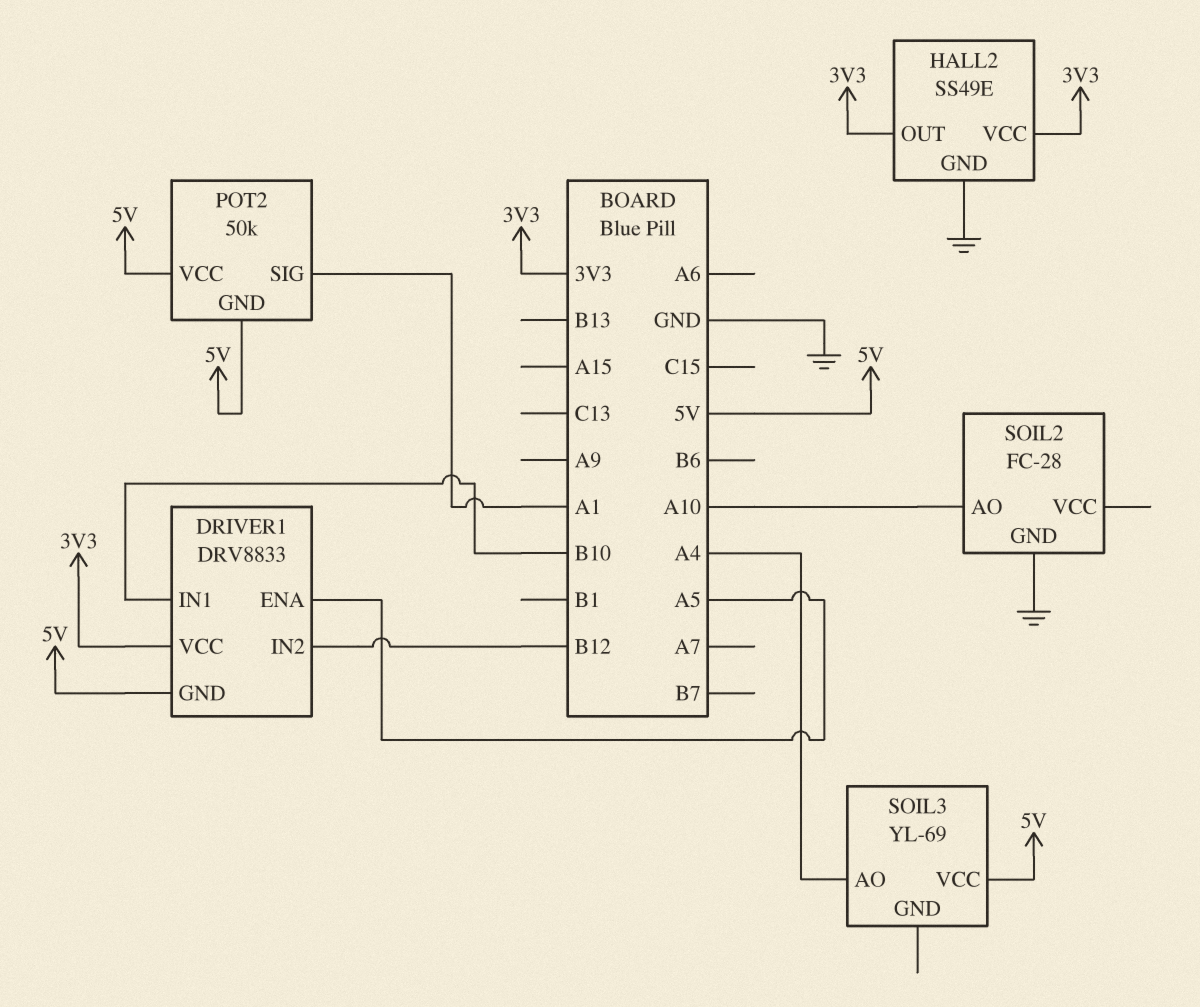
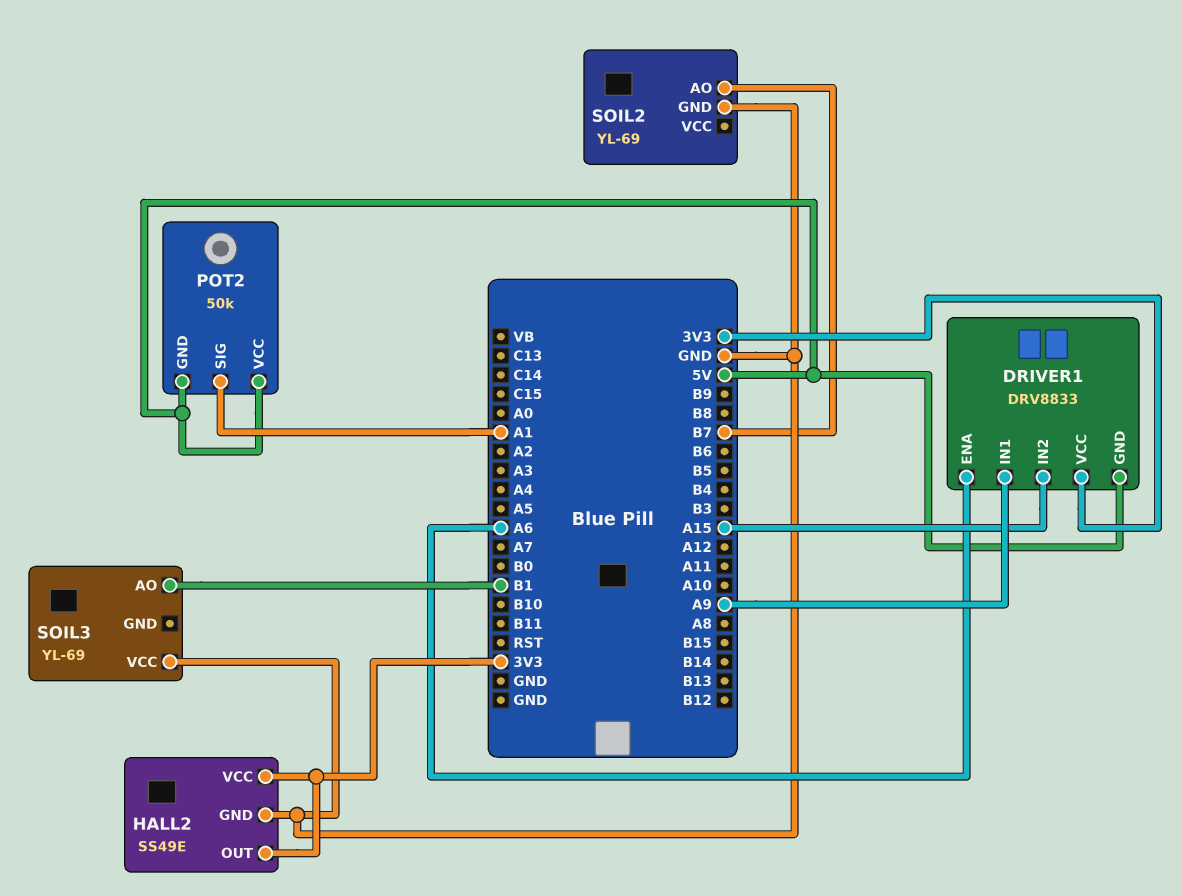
DRIVER1 pin ENA: A5 -> A6
DRIVER1 pin IN1: B10 -> A9
DRIVER1 pin IN2: B12 -> A15
SOIL2: FC-28 -> YL-69
SOIL2 pin AO: A10 -> B7
SOIL3 pin AO: A4 -> B1
SOIL3 pin VCC: 5V -> GND

